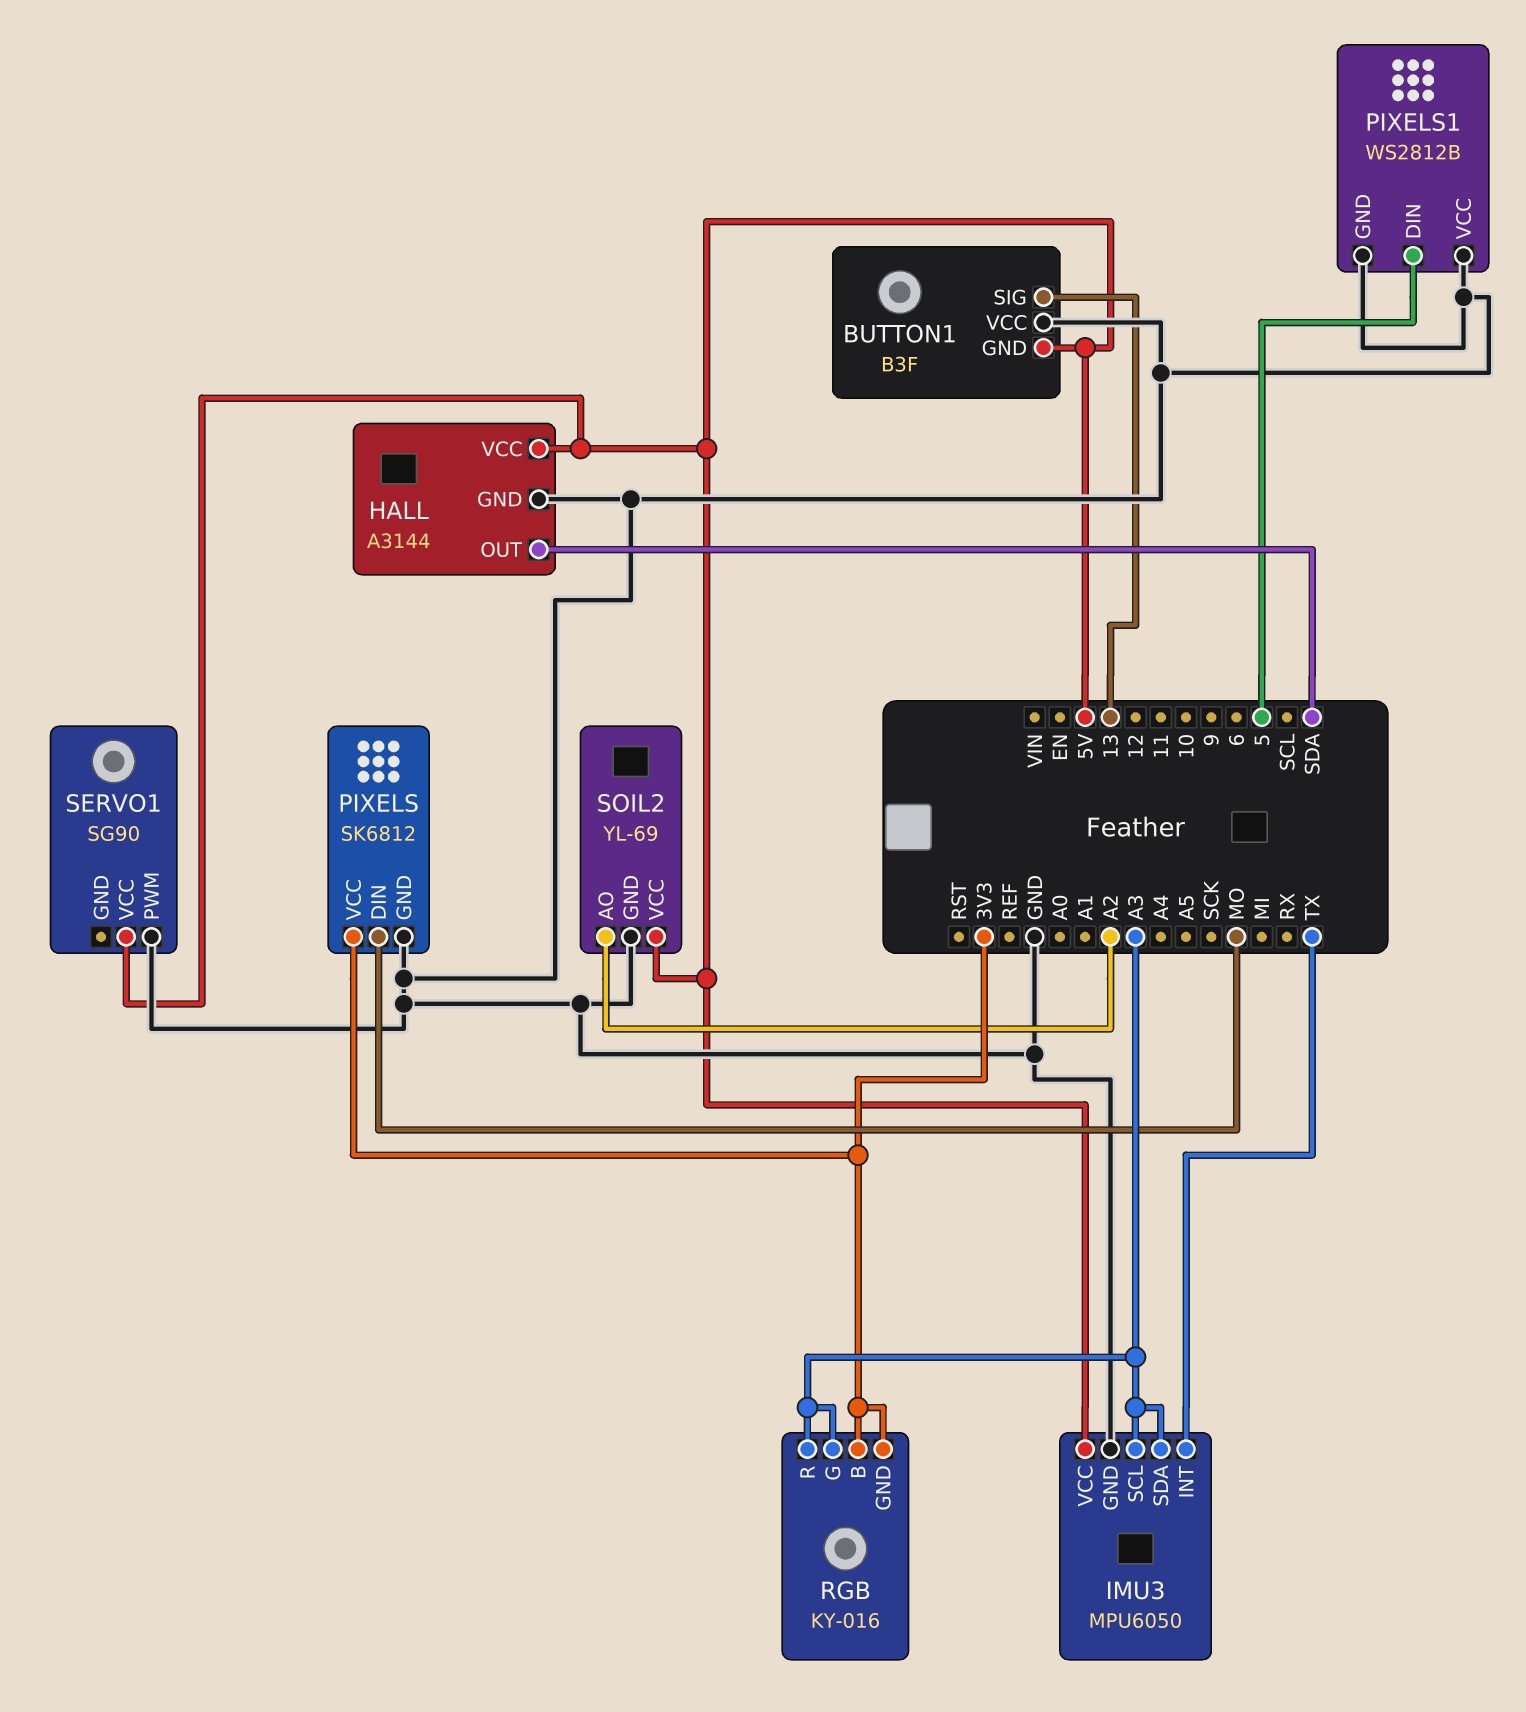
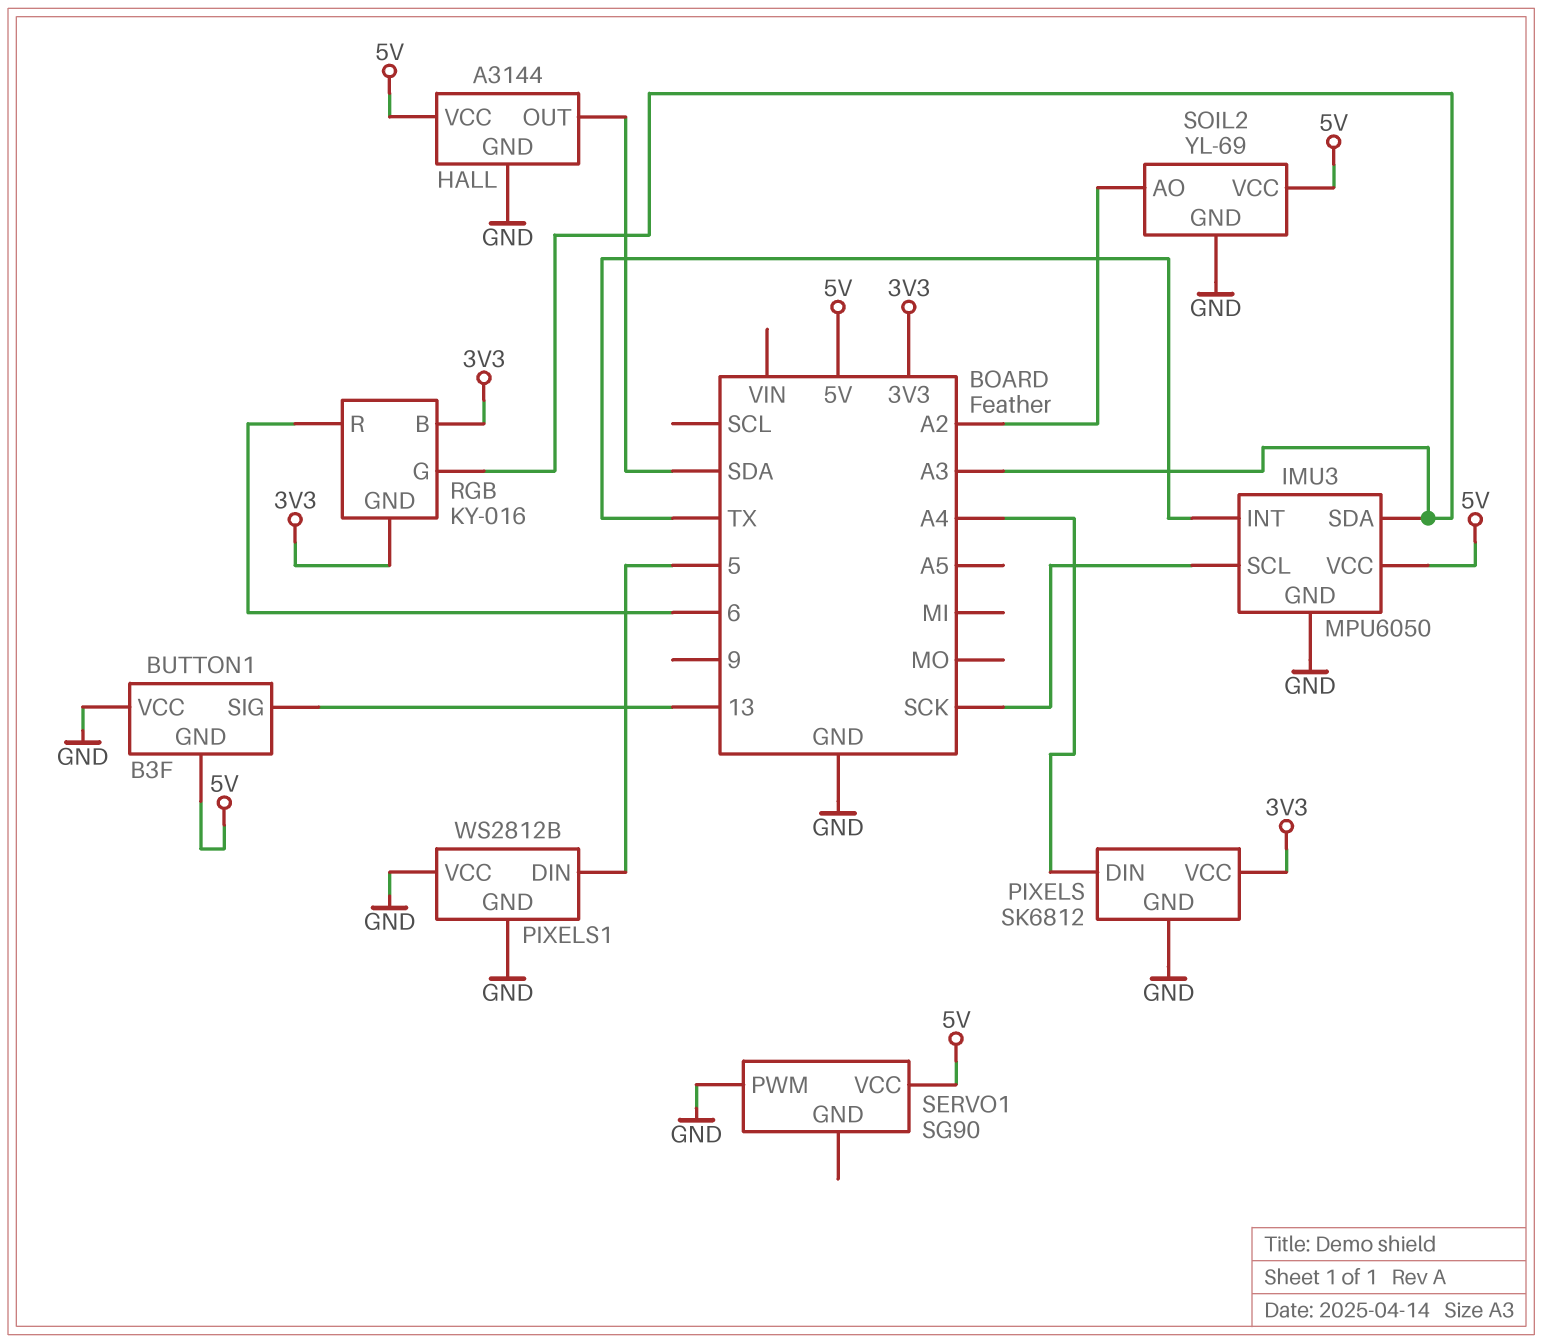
IMU3 pin SCL: A3 -> SCK
PIXELS pin DIN: MO -> A4
RGB pin R: A3 -> 6

